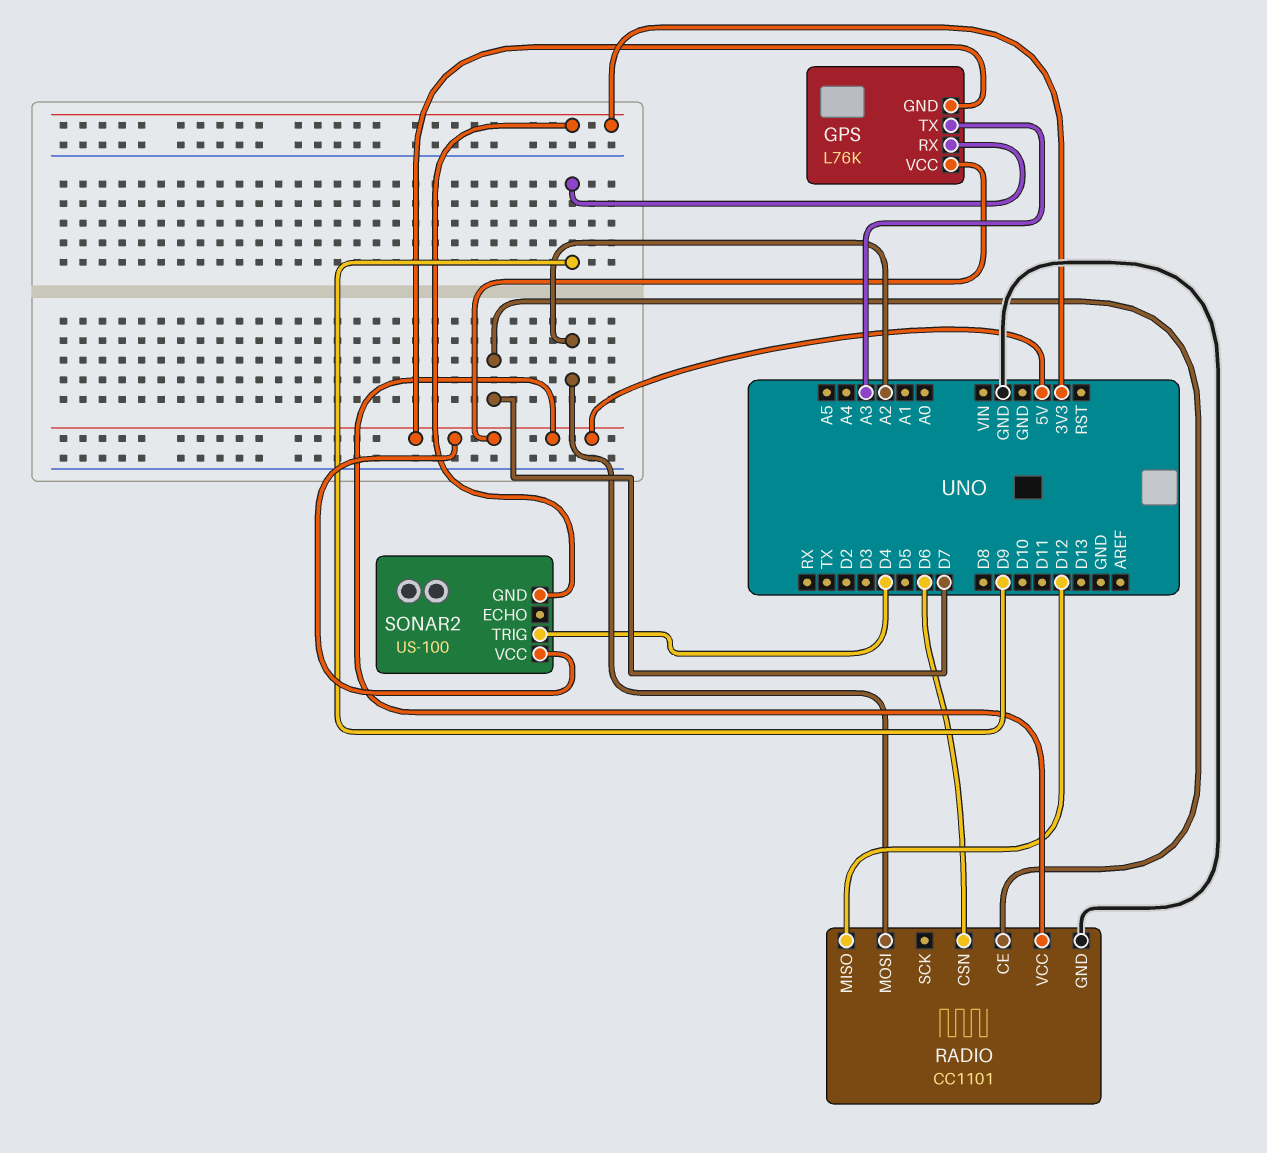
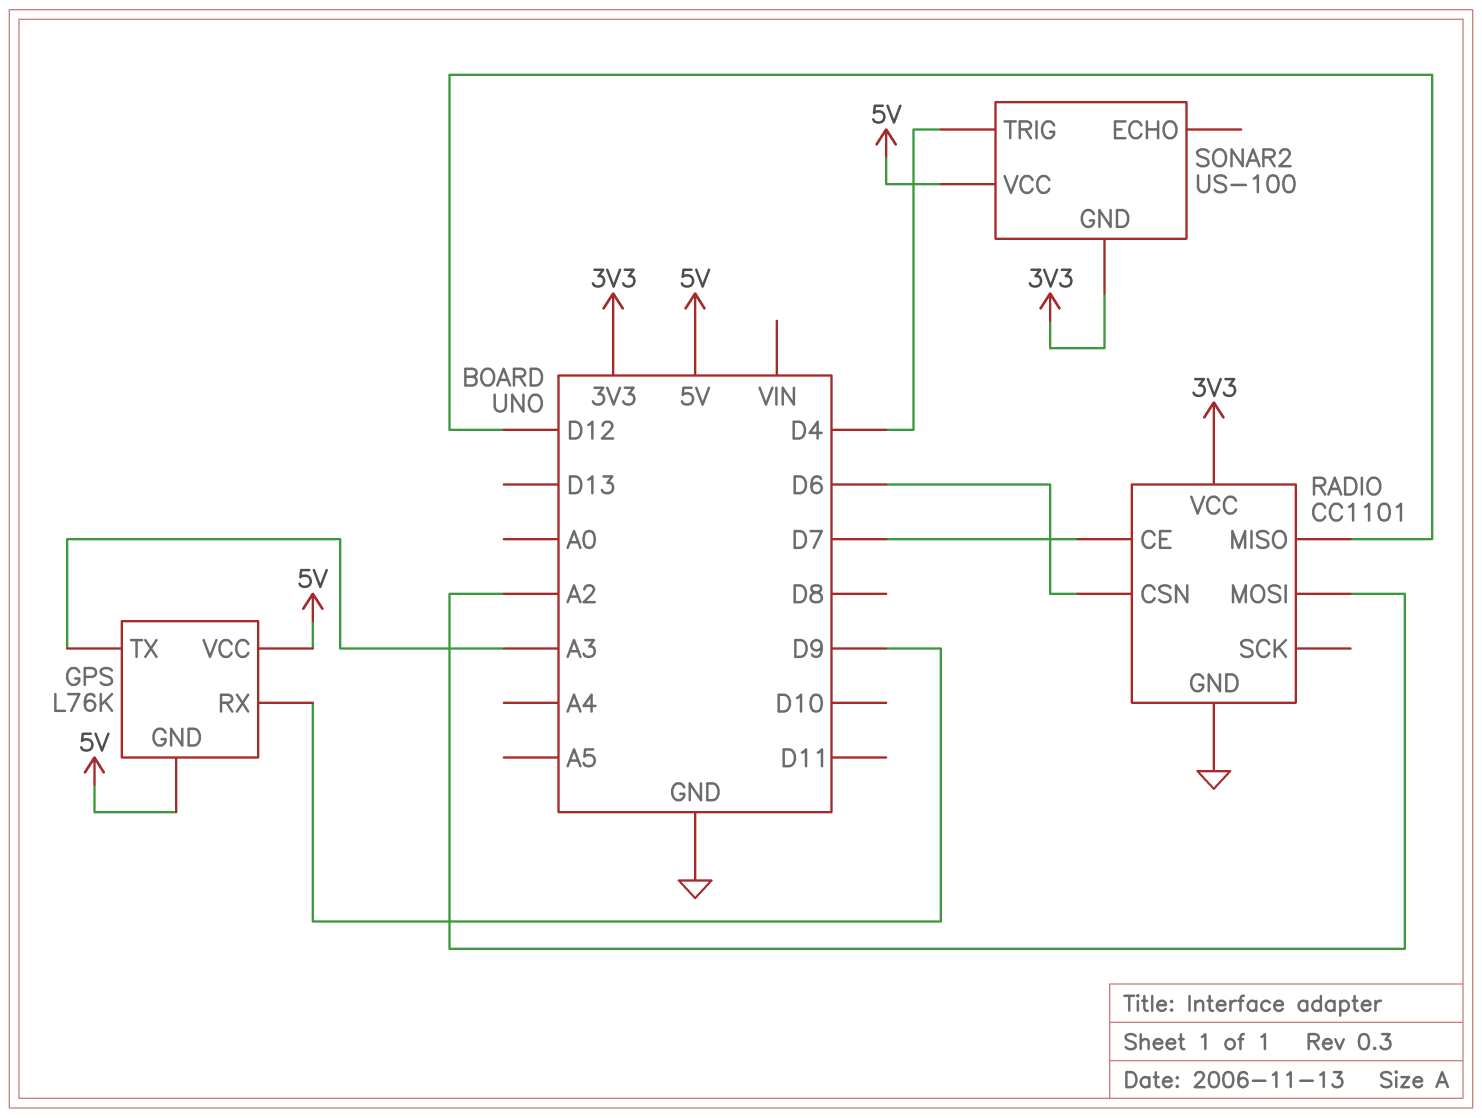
RADIO pin VCC: 5V -> 3V3

